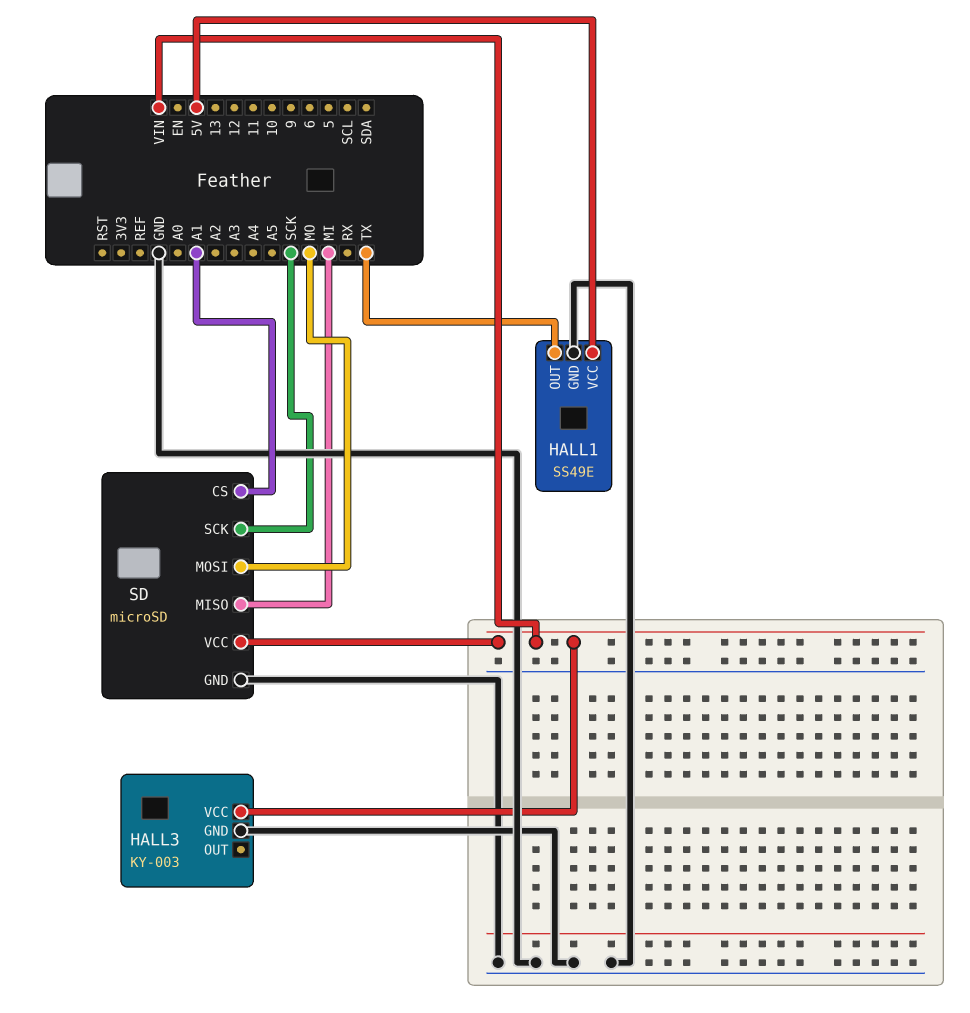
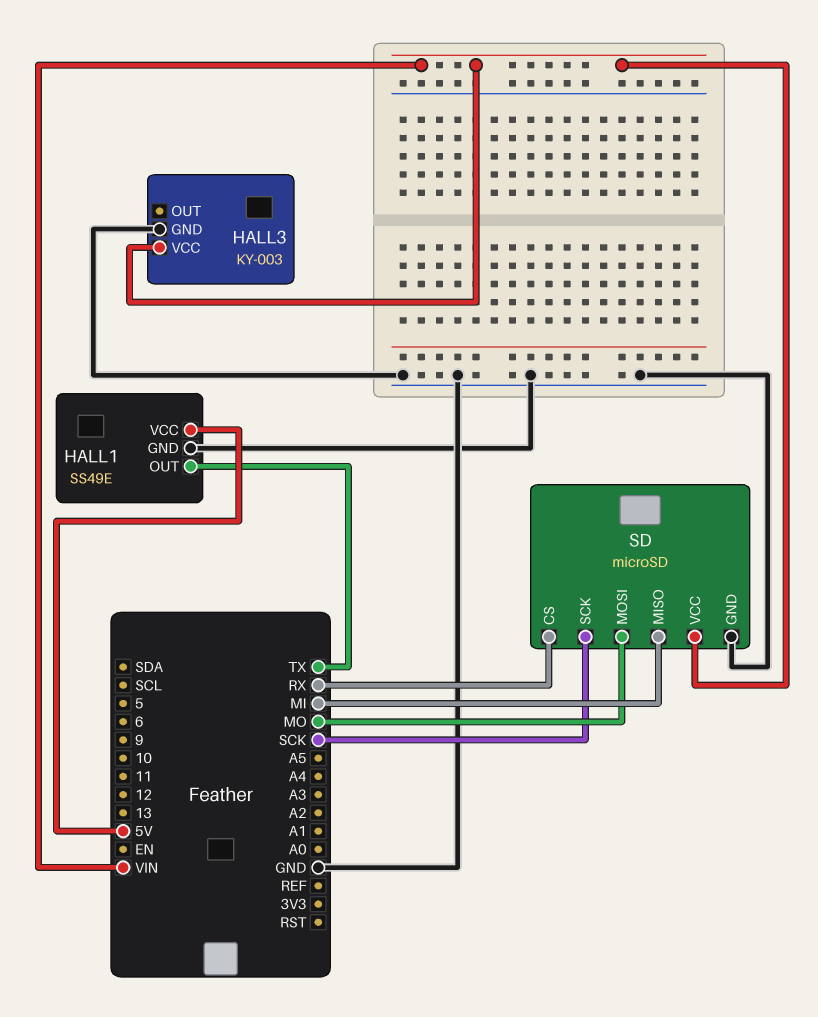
SD pin CS: A1 -> RX

